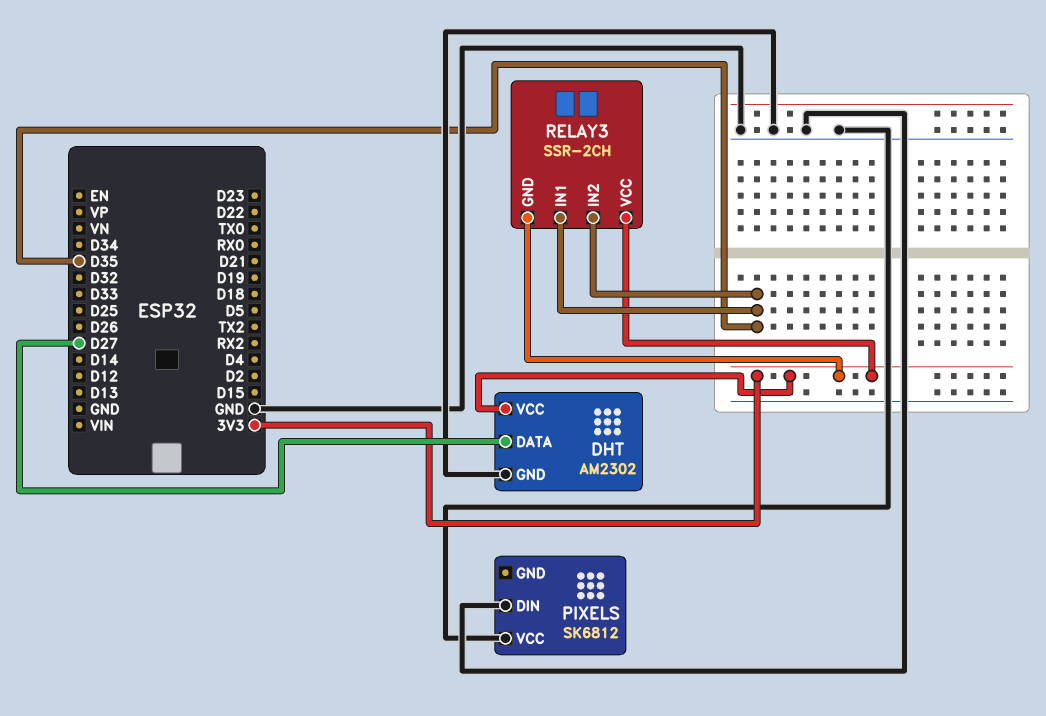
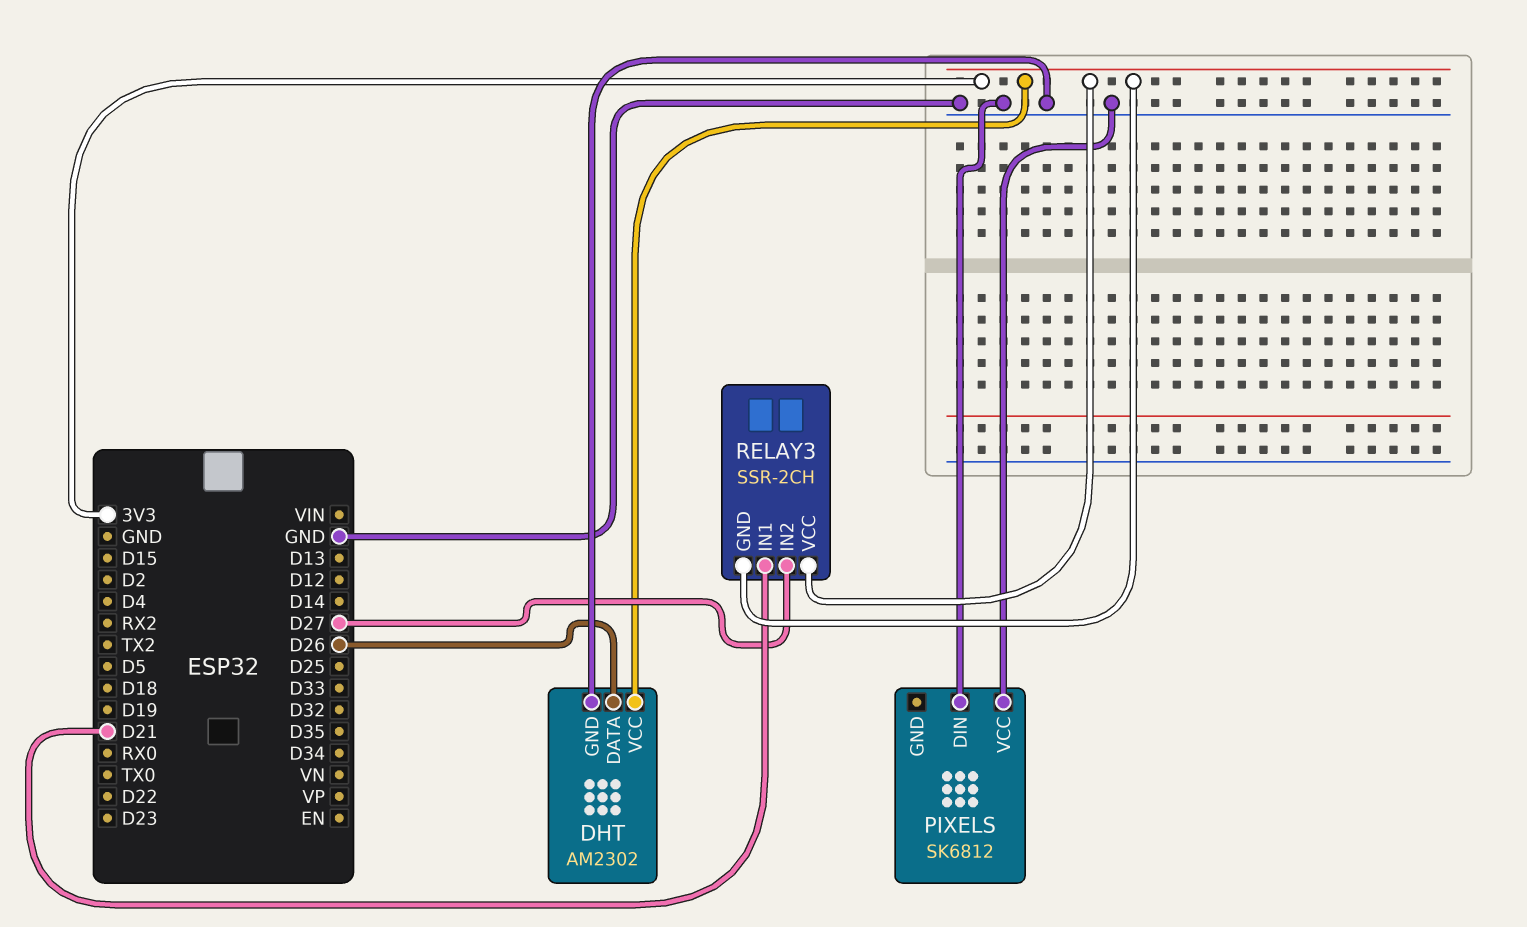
DHT pin DATA: D27 -> D26
RELAY3 pin IN1: D35 -> D21
RELAY3 pin IN2: D35 -> D27

